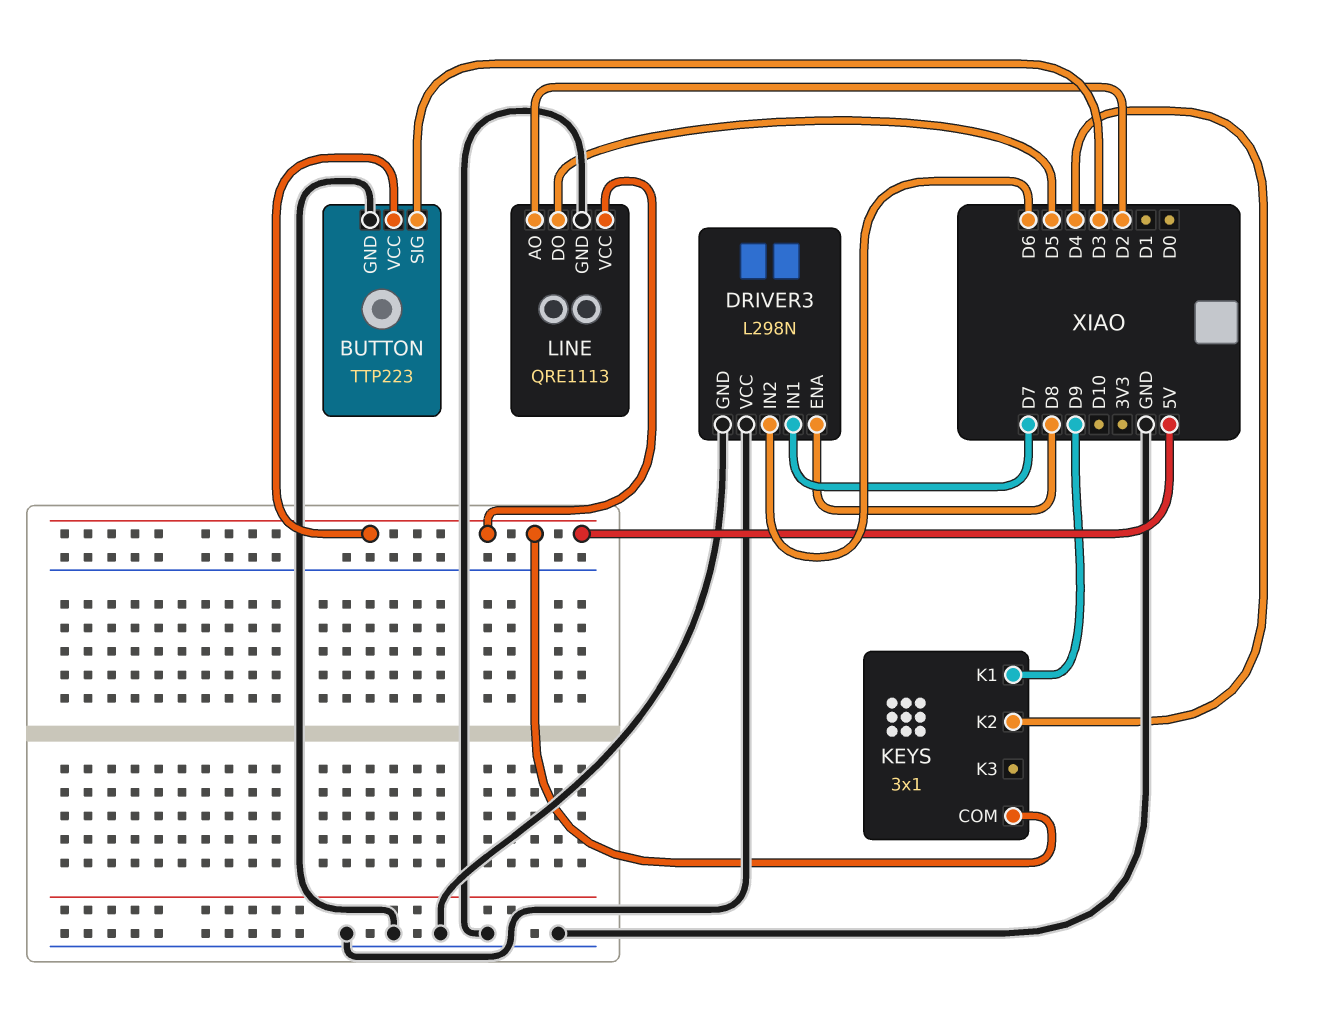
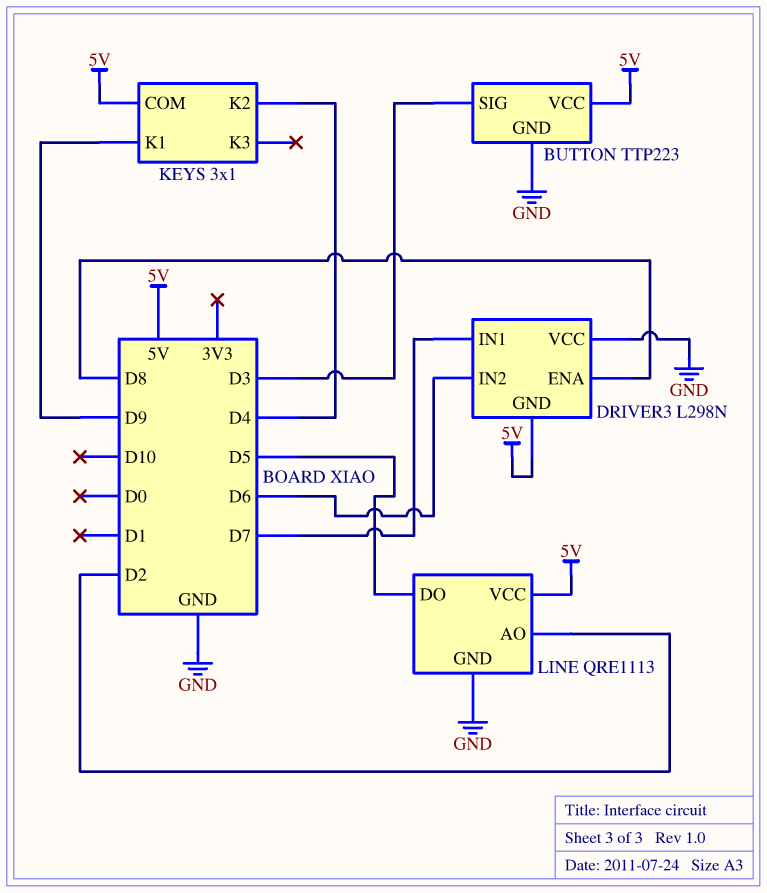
DRIVER3 pin GND: GND -> 5V

